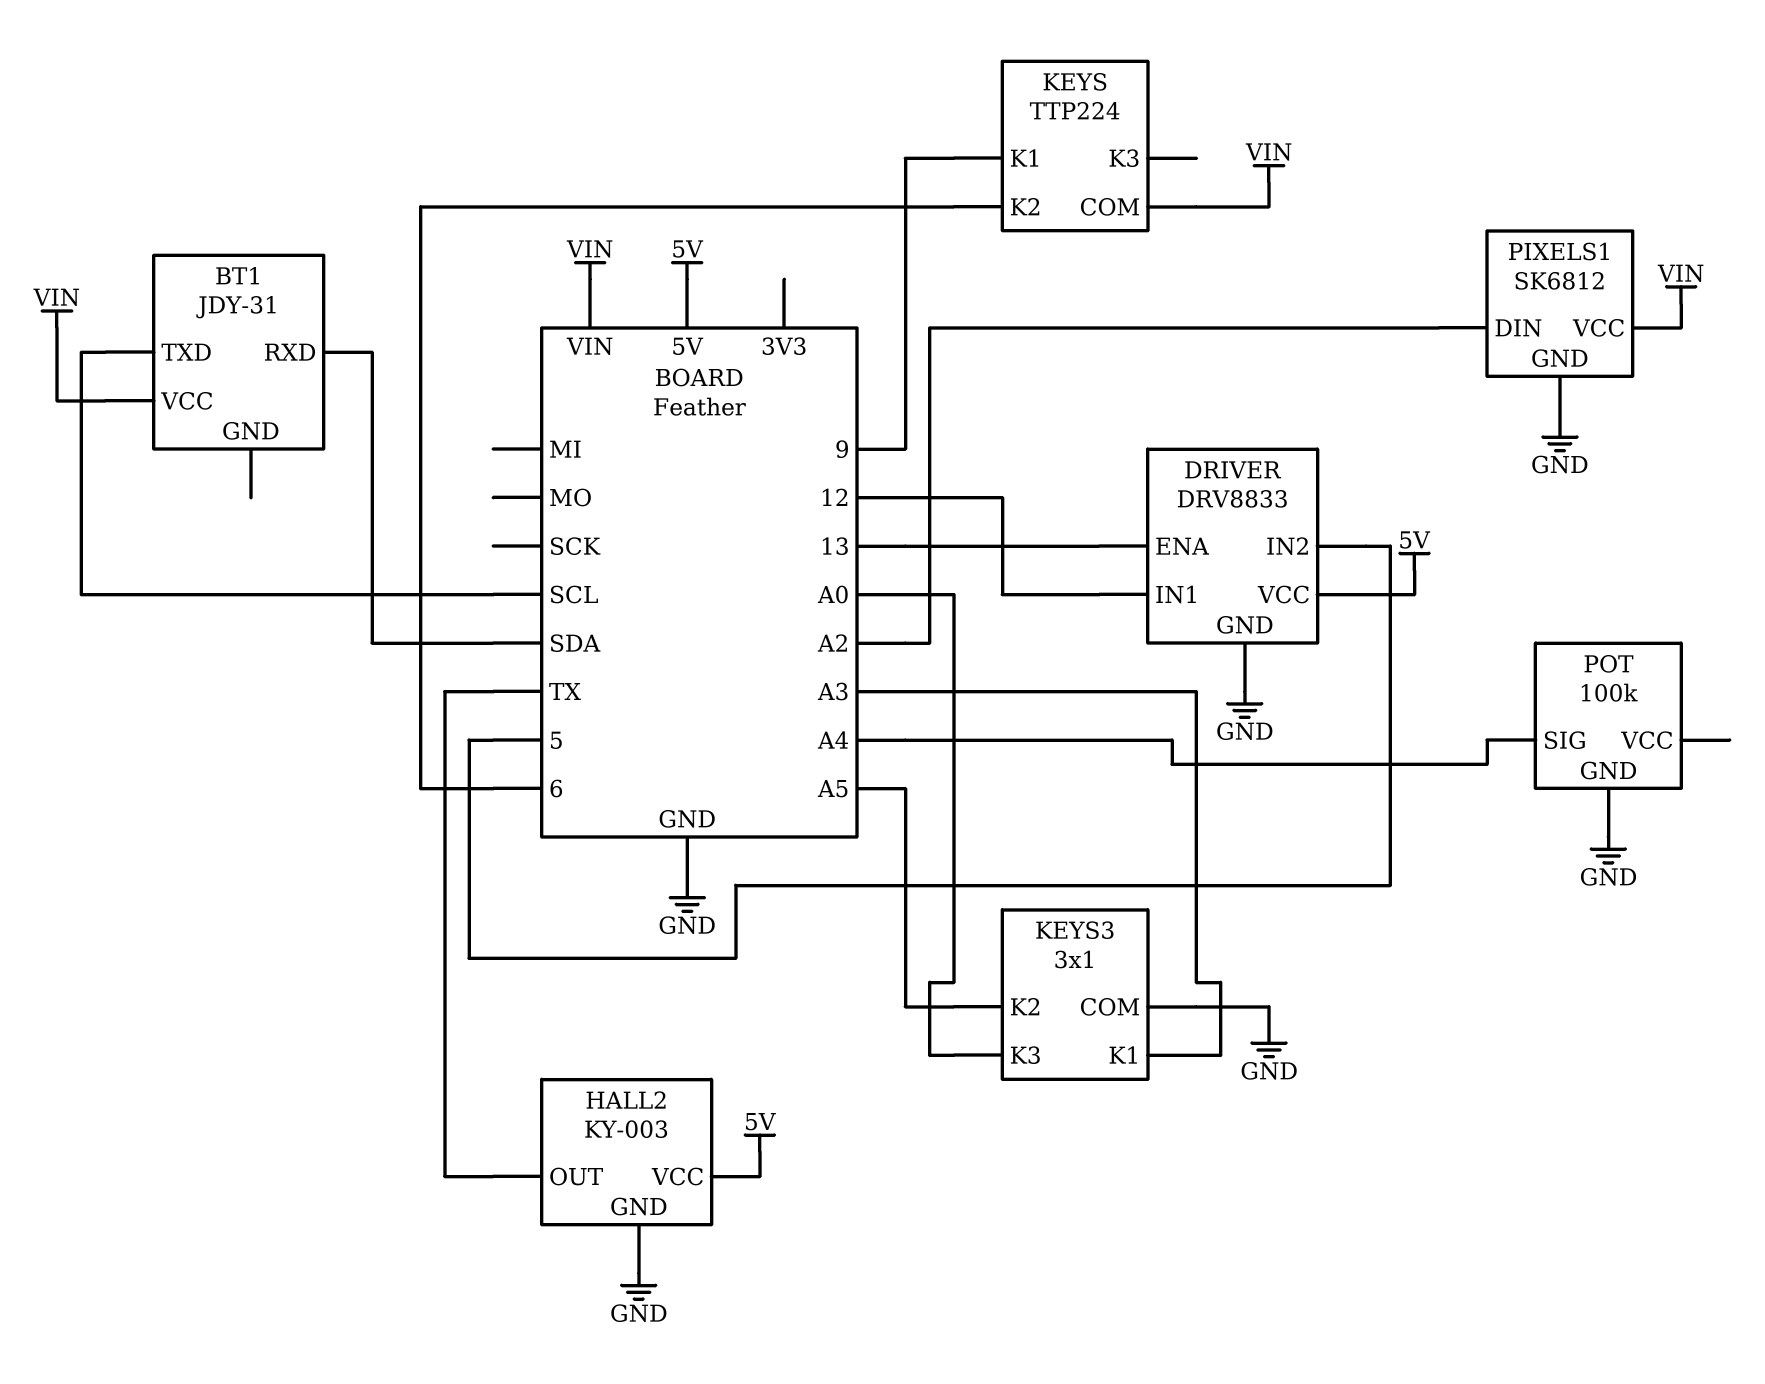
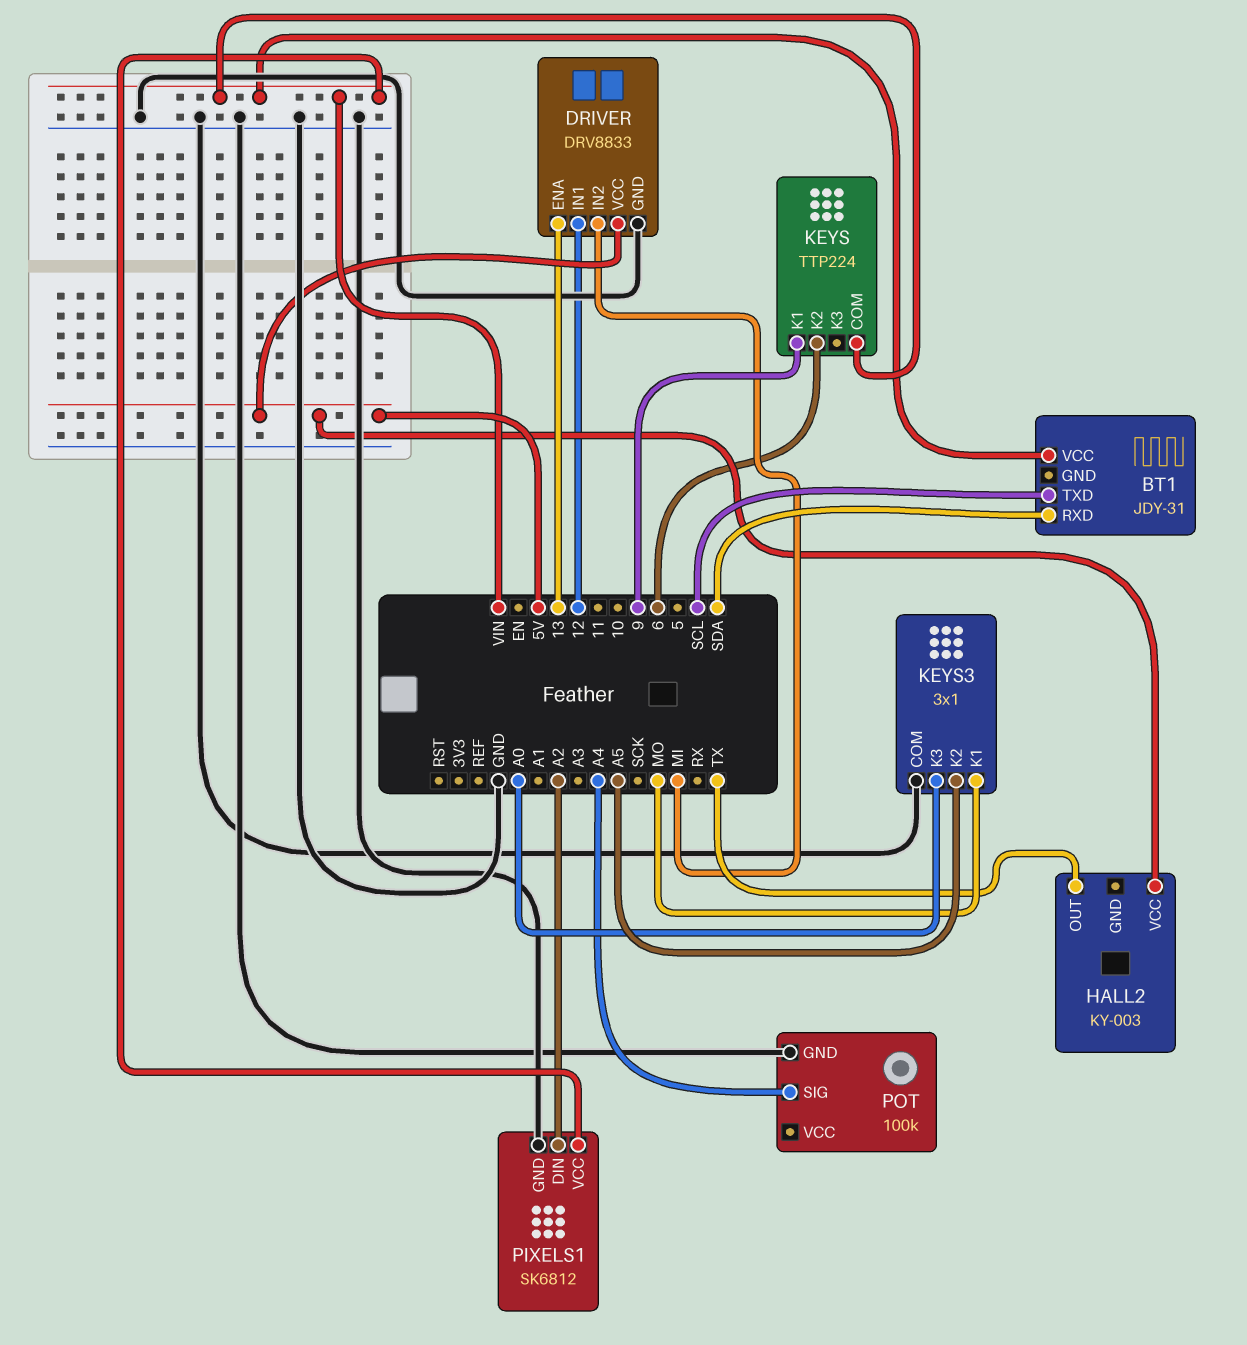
DRIVER pin IN2: 5 -> MI
HALL2 pin GND: GND -> none
KEYS3 pin K1: A3 -> MO

